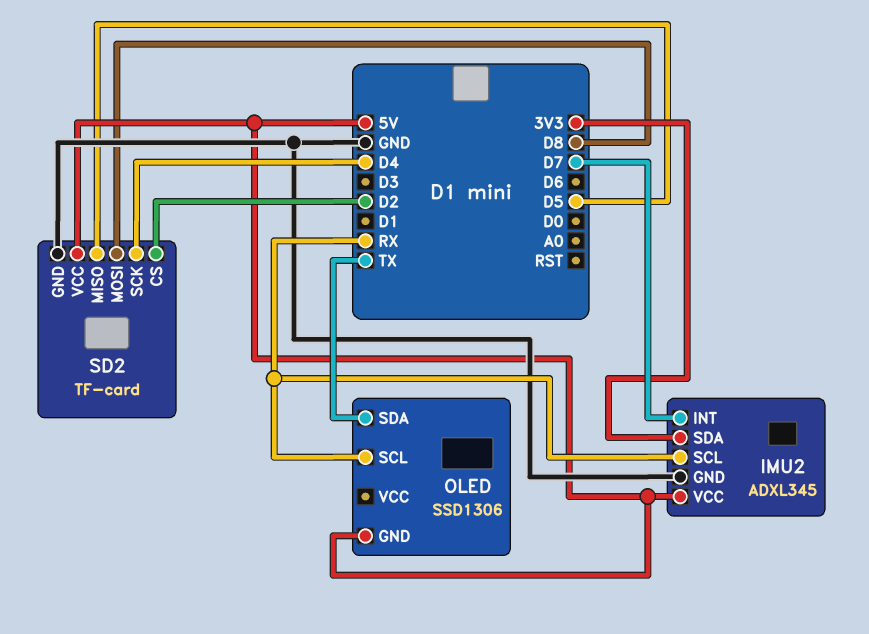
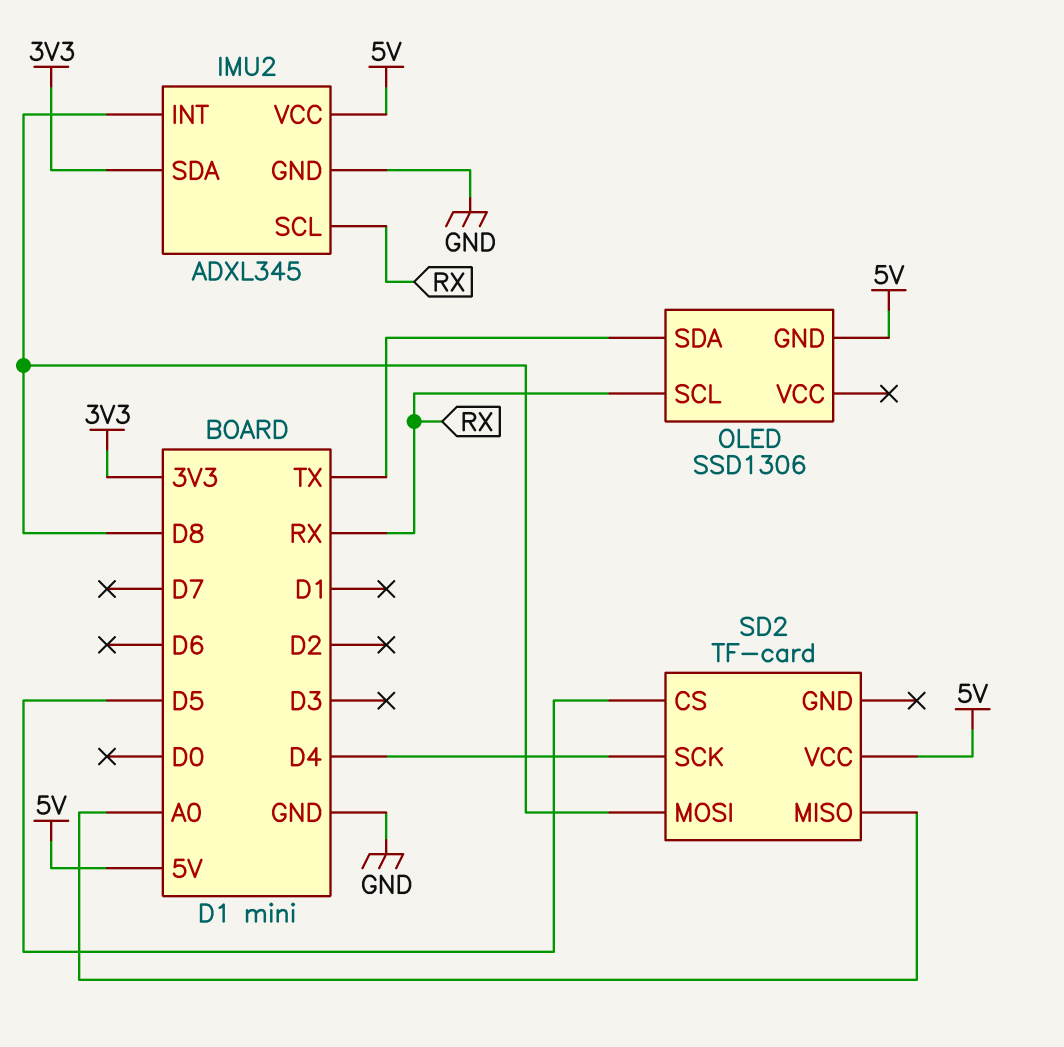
IMU2 pin INT: D7 -> D8
SD2 pin CS: D2 -> D5
SD2 pin GND: GND -> none
SD2 pin MISO: D5 -> A0

